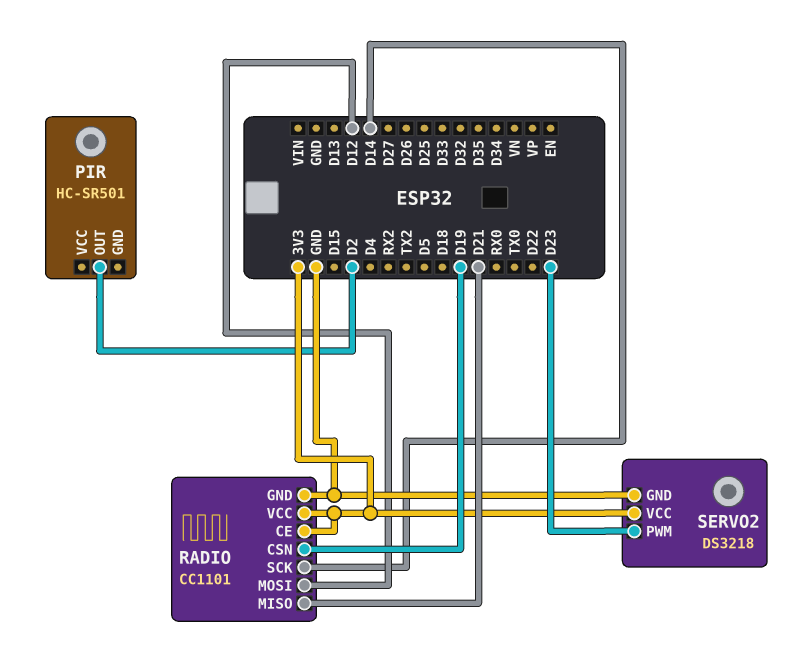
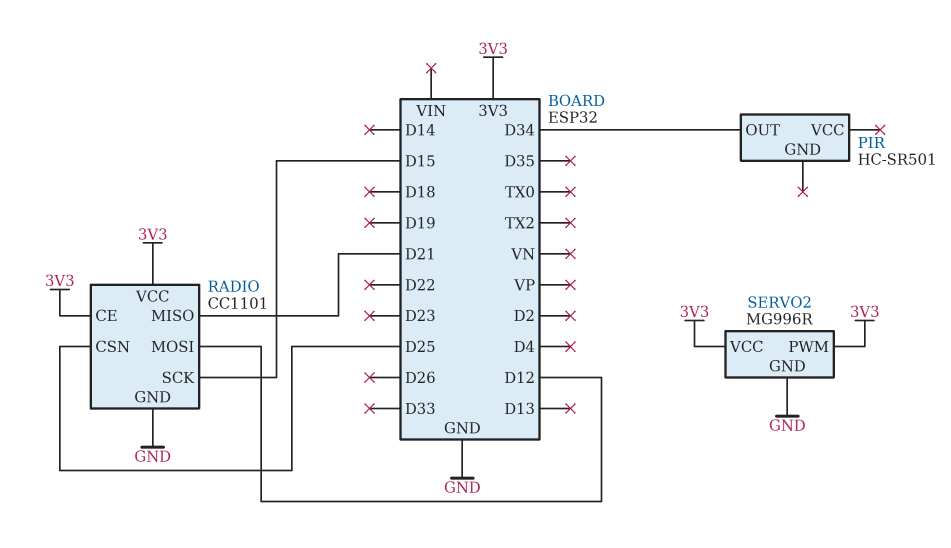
PIR pin OUT: D2 -> D34
RADIO pin CSN: D19 -> D25
RADIO pin SCK: D14 -> D15
SERVO2: DS3218 -> MG996R
SERVO2 pin PWM: D23 -> 3V3

